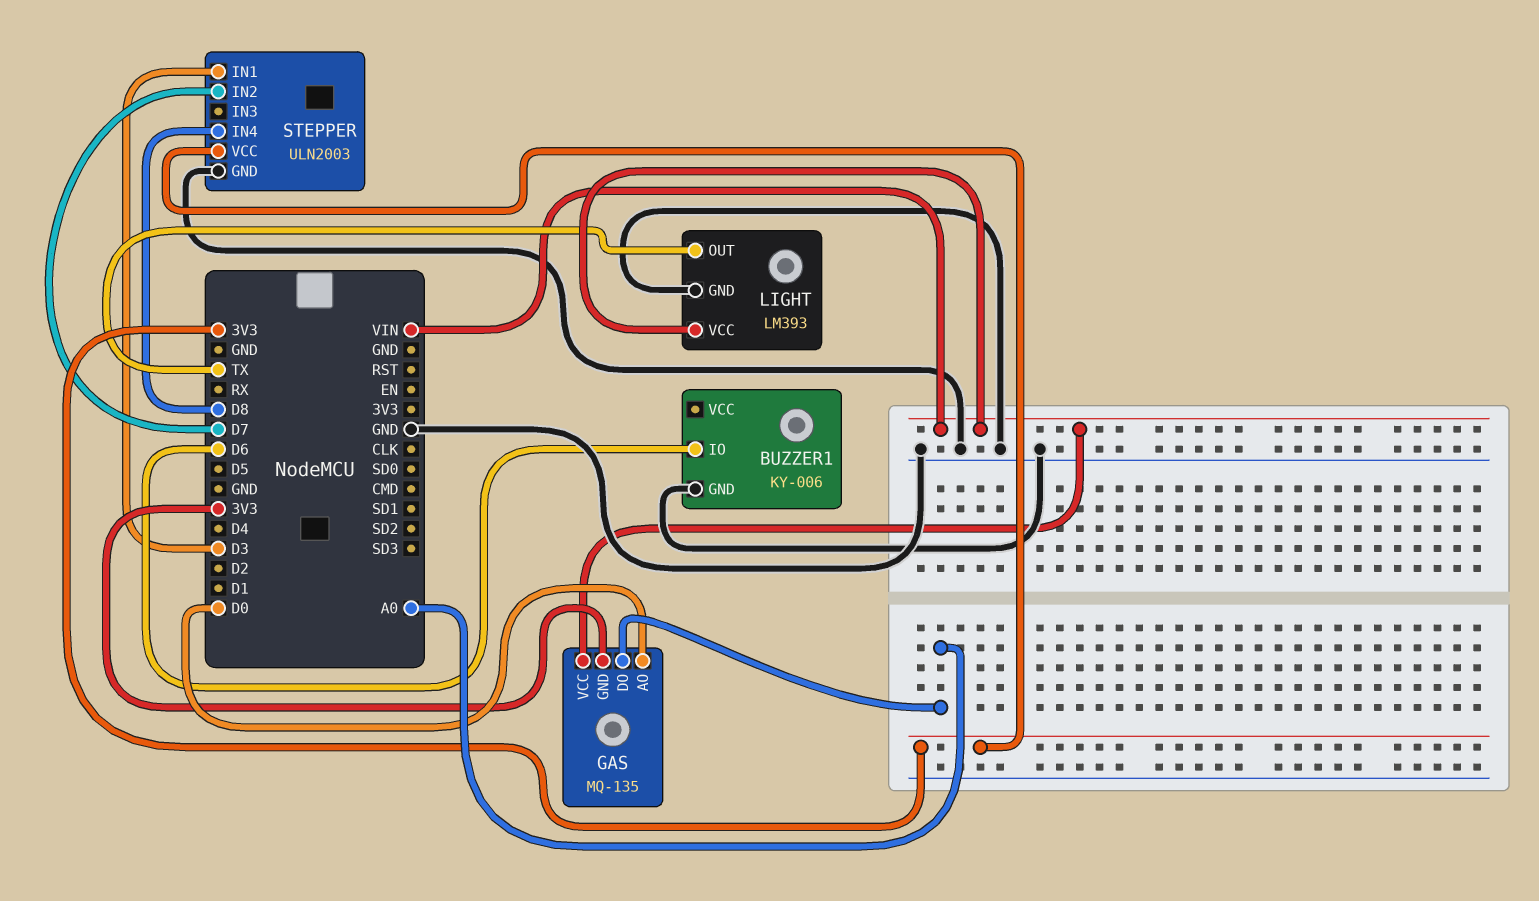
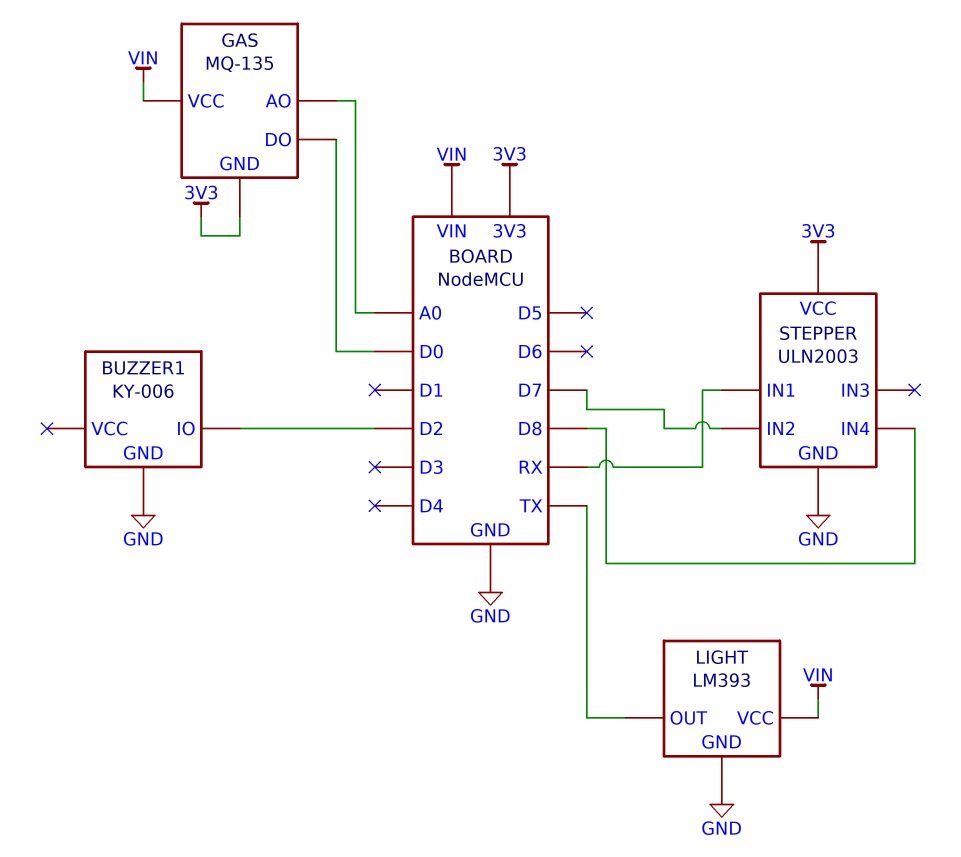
BUZZER1 pin IO: D6 -> D2
GAS pin AO: D0 -> A0
GAS pin DO: A0 -> D0
STEPPER pin IN1: D3 -> RX

